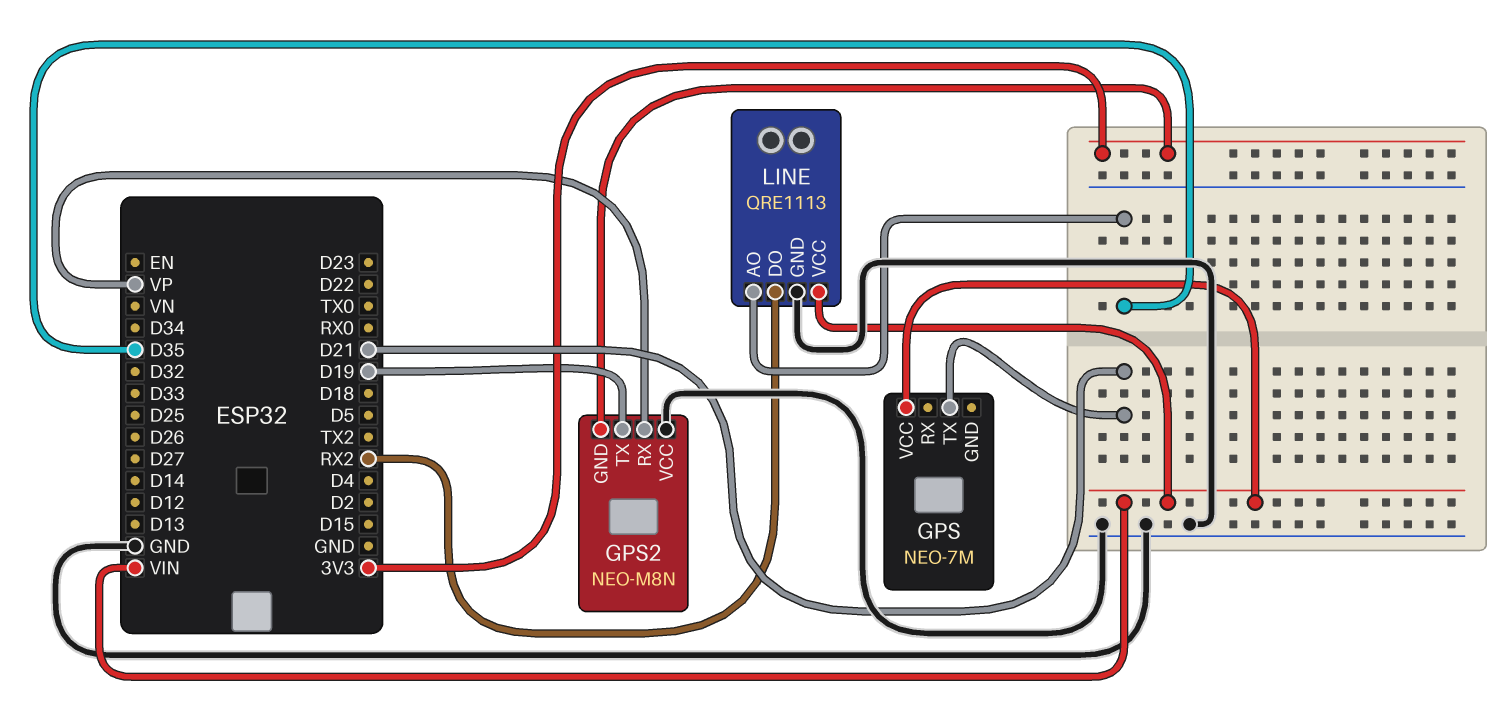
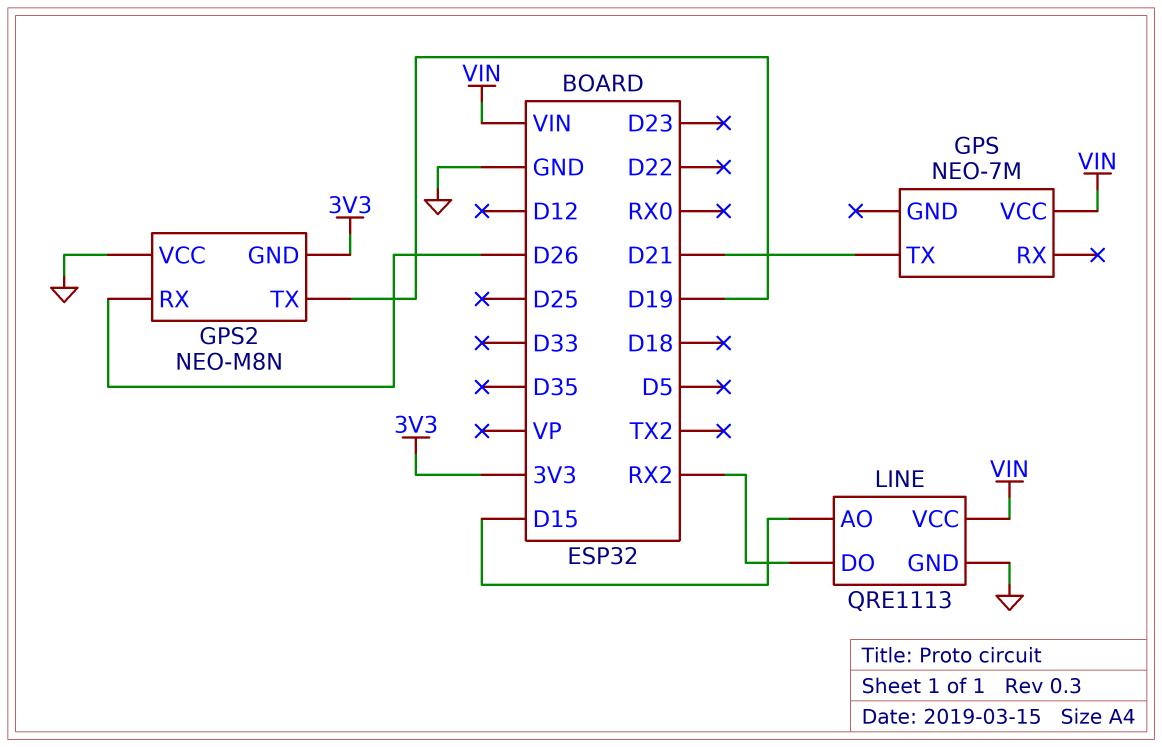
GPS2 pin RX: VP -> D26
LINE pin AO: D35 -> D15

